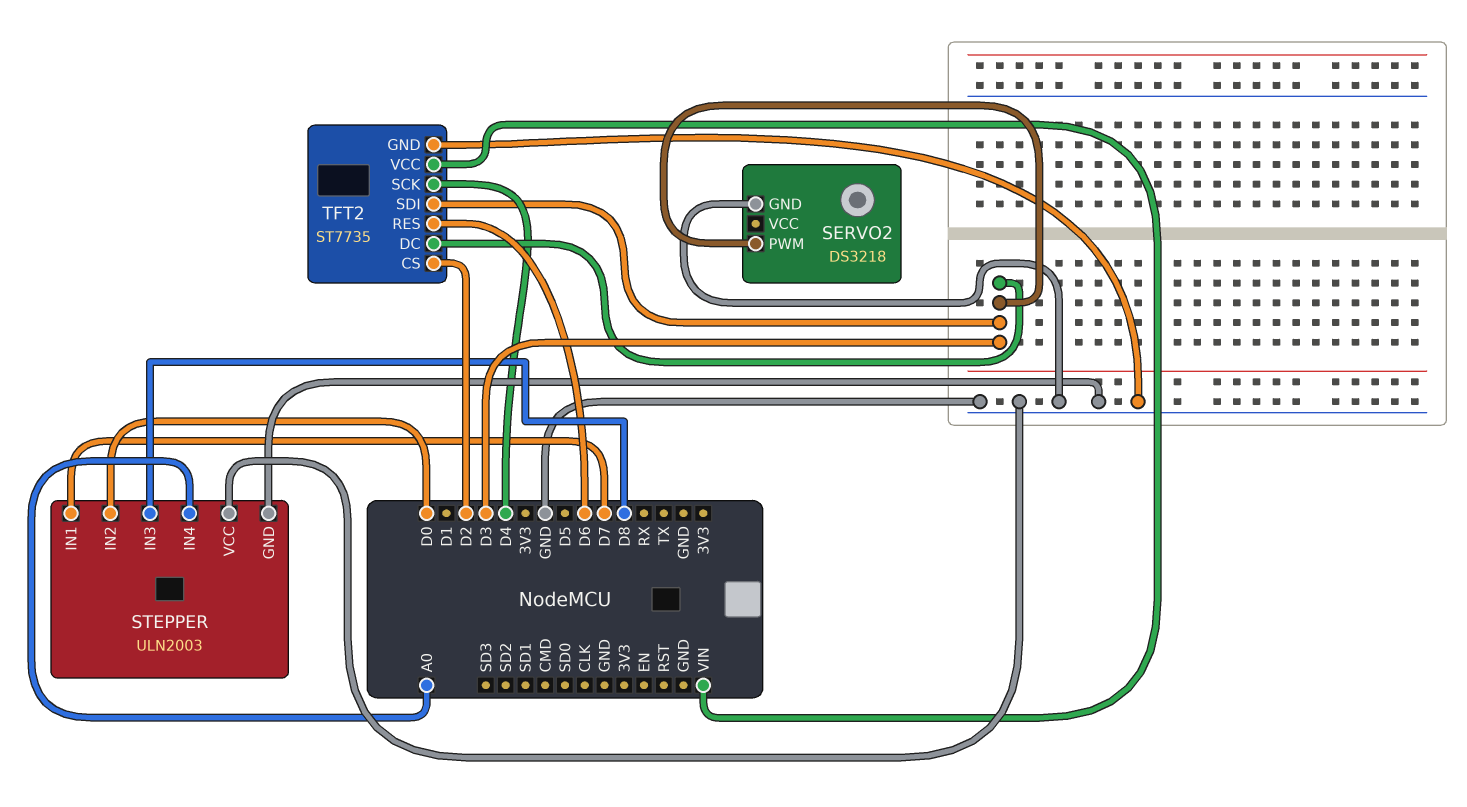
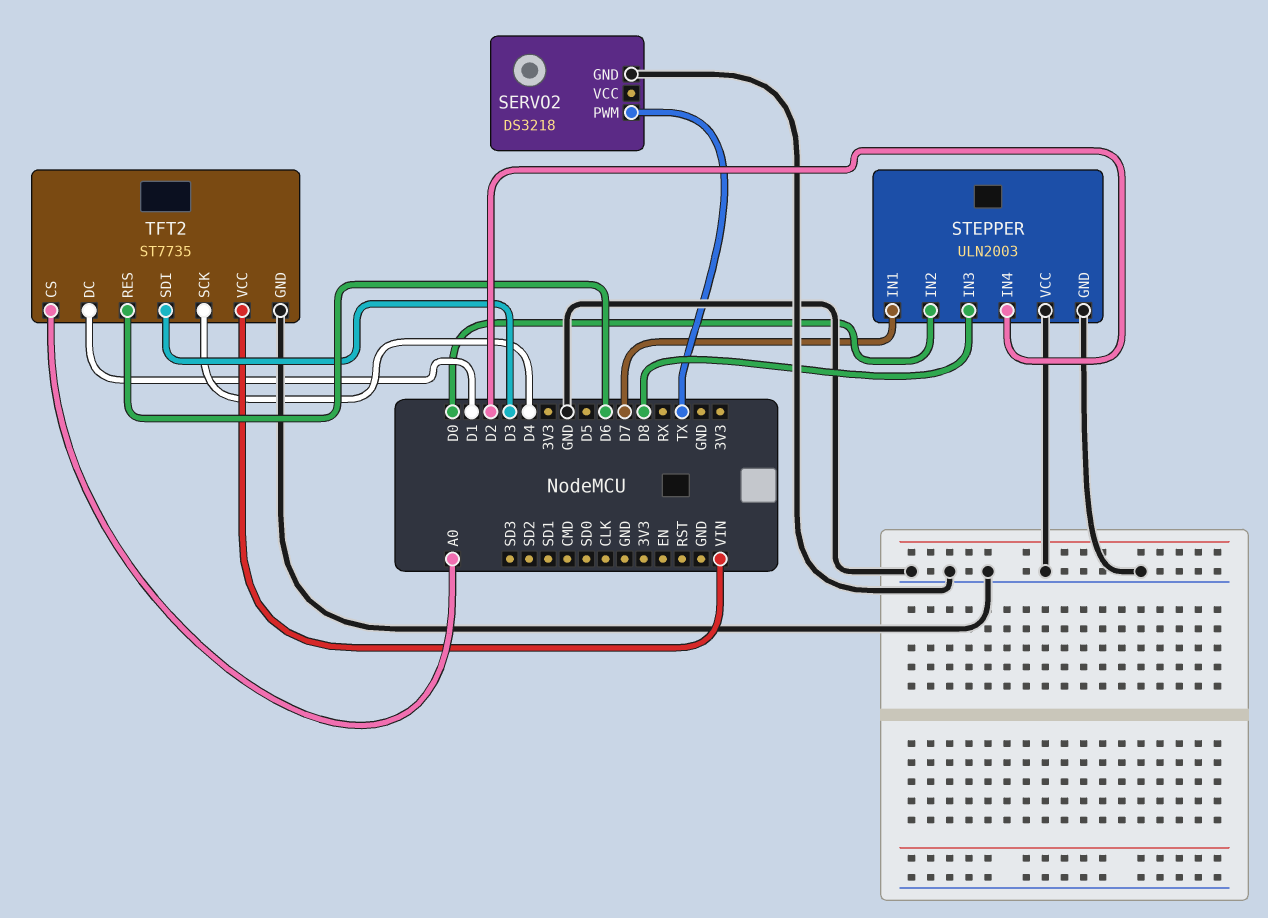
SERVO2 pin PWM: D3 -> TX
STEPPER pin IN4: A0 -> D2
TFT2 pin CS: D2 -> A0
TFT2 pin DC: D3 -> D1

